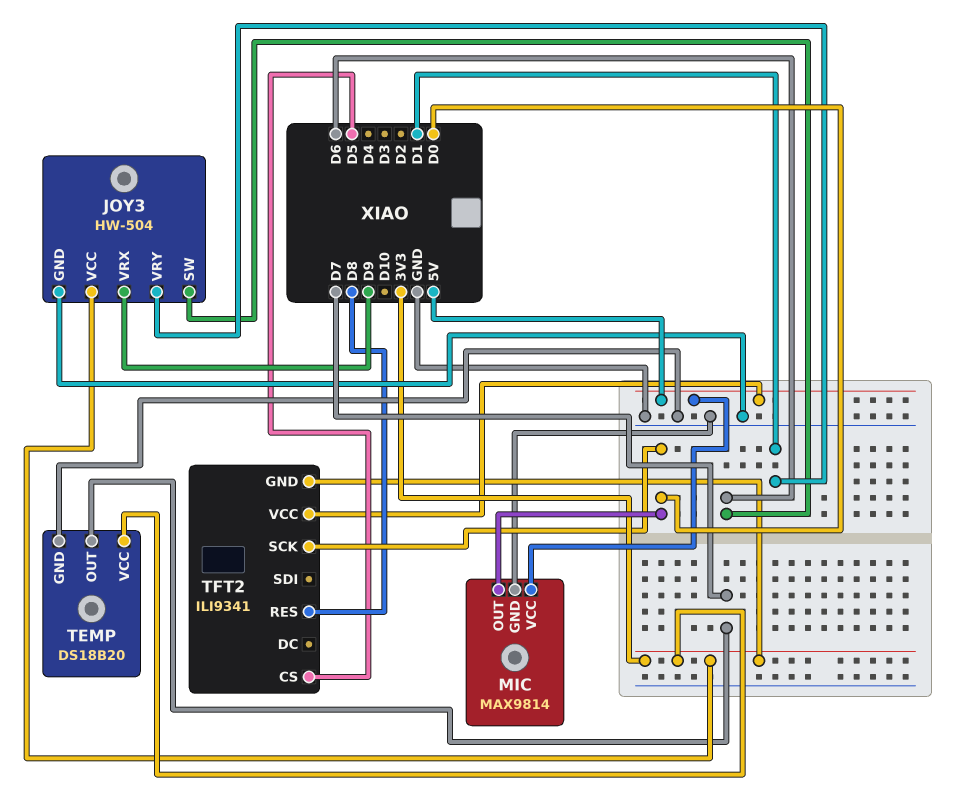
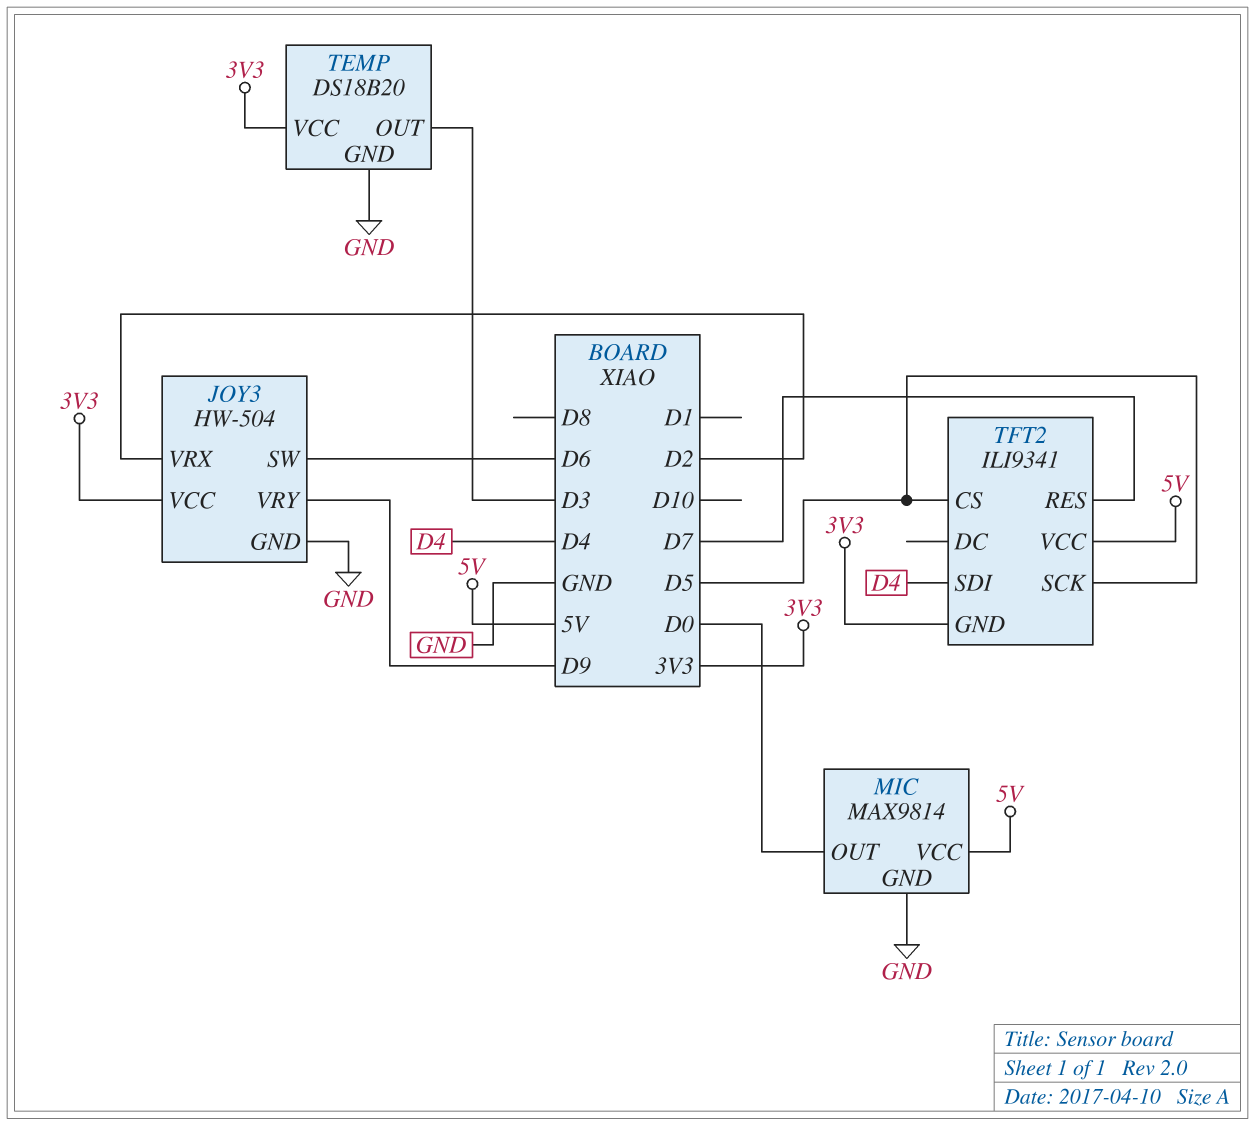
JOY3 pin VRX: D9 -> D2
JOY3 pin VRY: D1 -> D9
TEMP pin OUT: D7 -> D3
TFT2 pin RES: D8 -> D7
TFT2 pin SCK: D0 -> D5
TFT2 pin SDI: none -> D4

